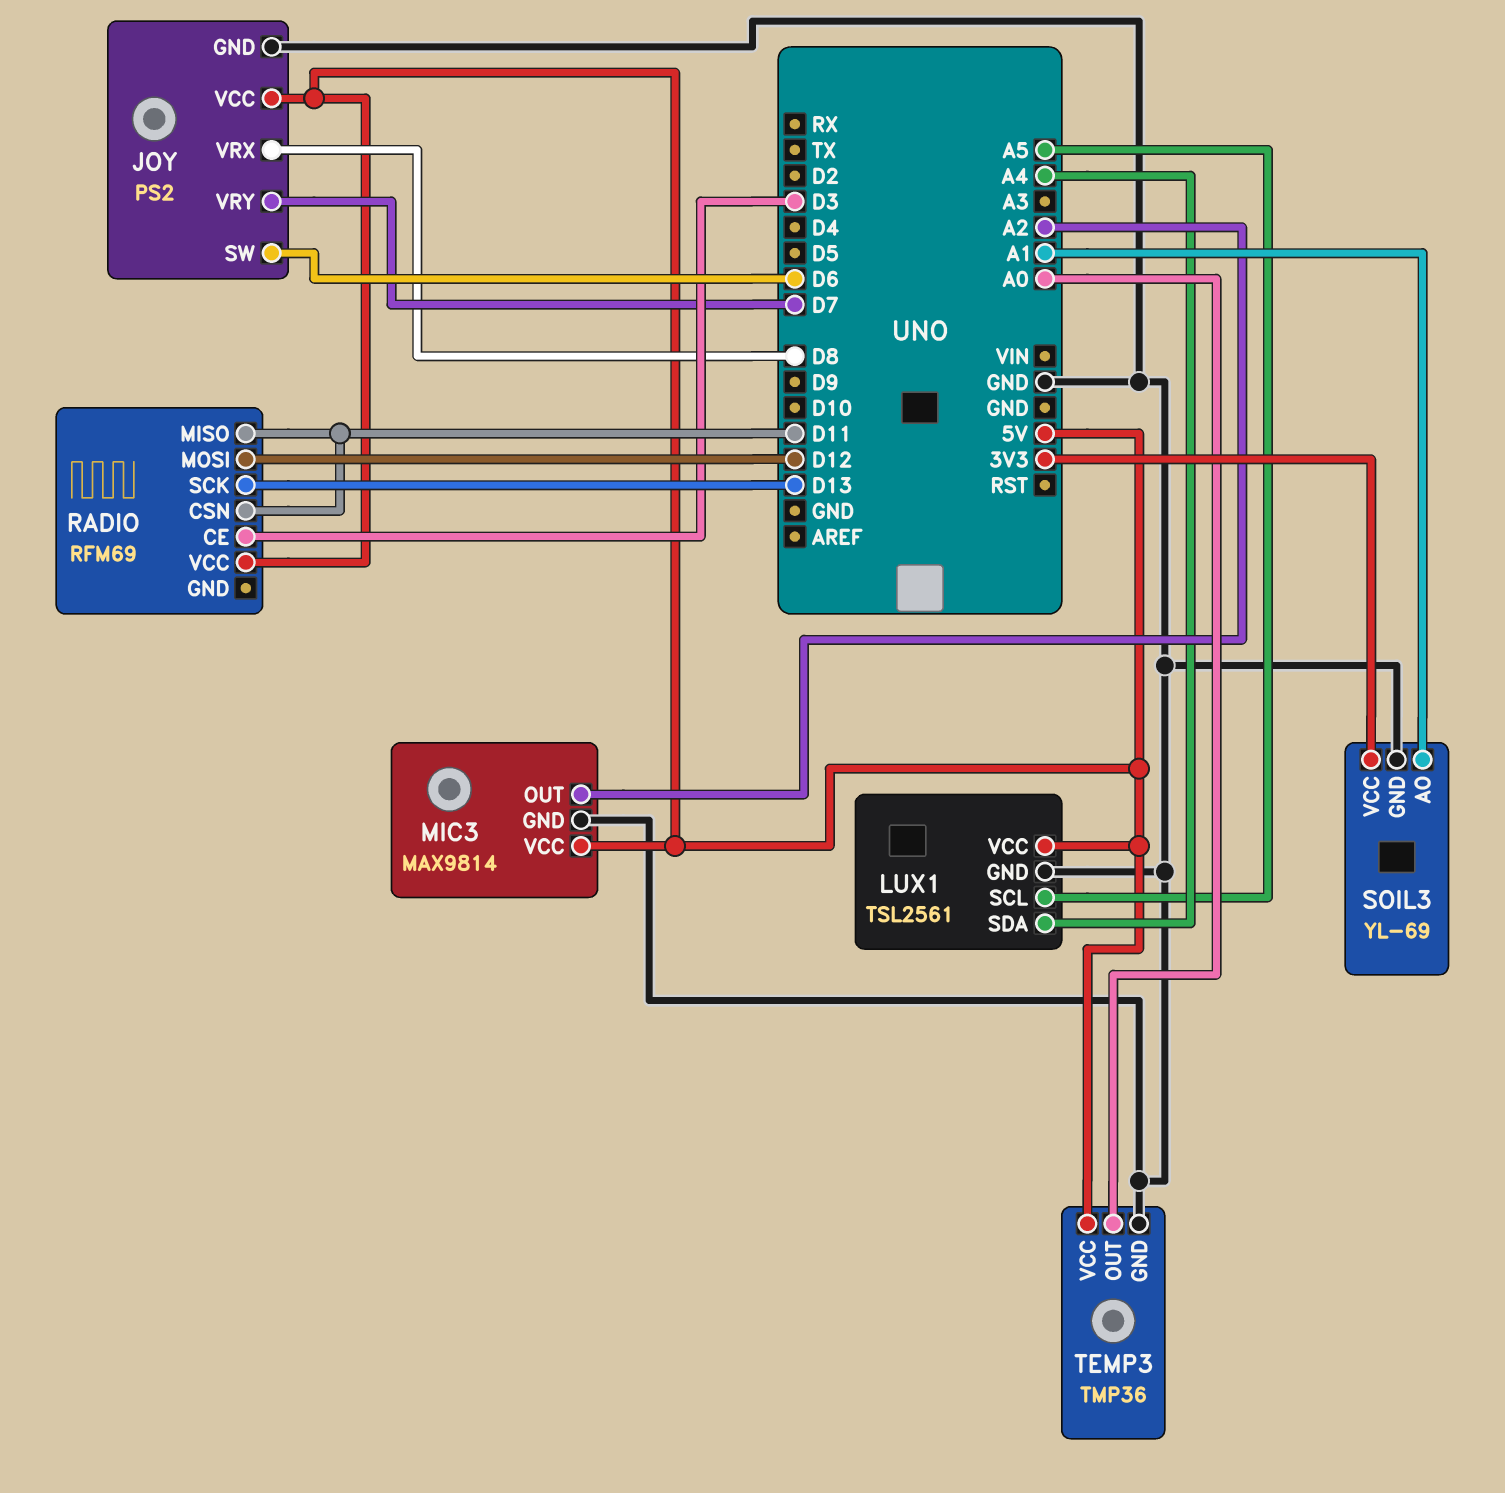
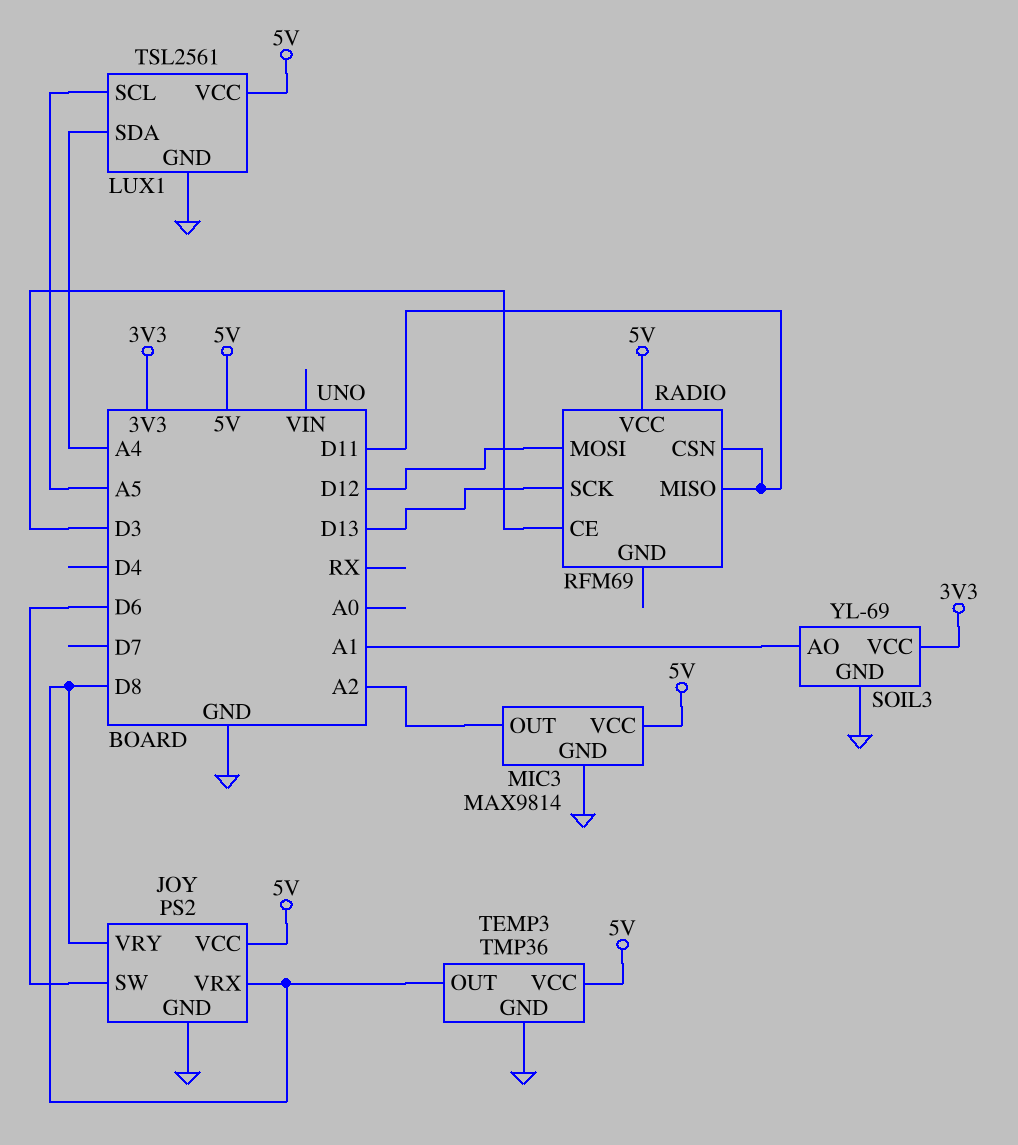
JOY pin VRY: D7 -> D8
TEMP3 pin OUT: A0 -> D8

